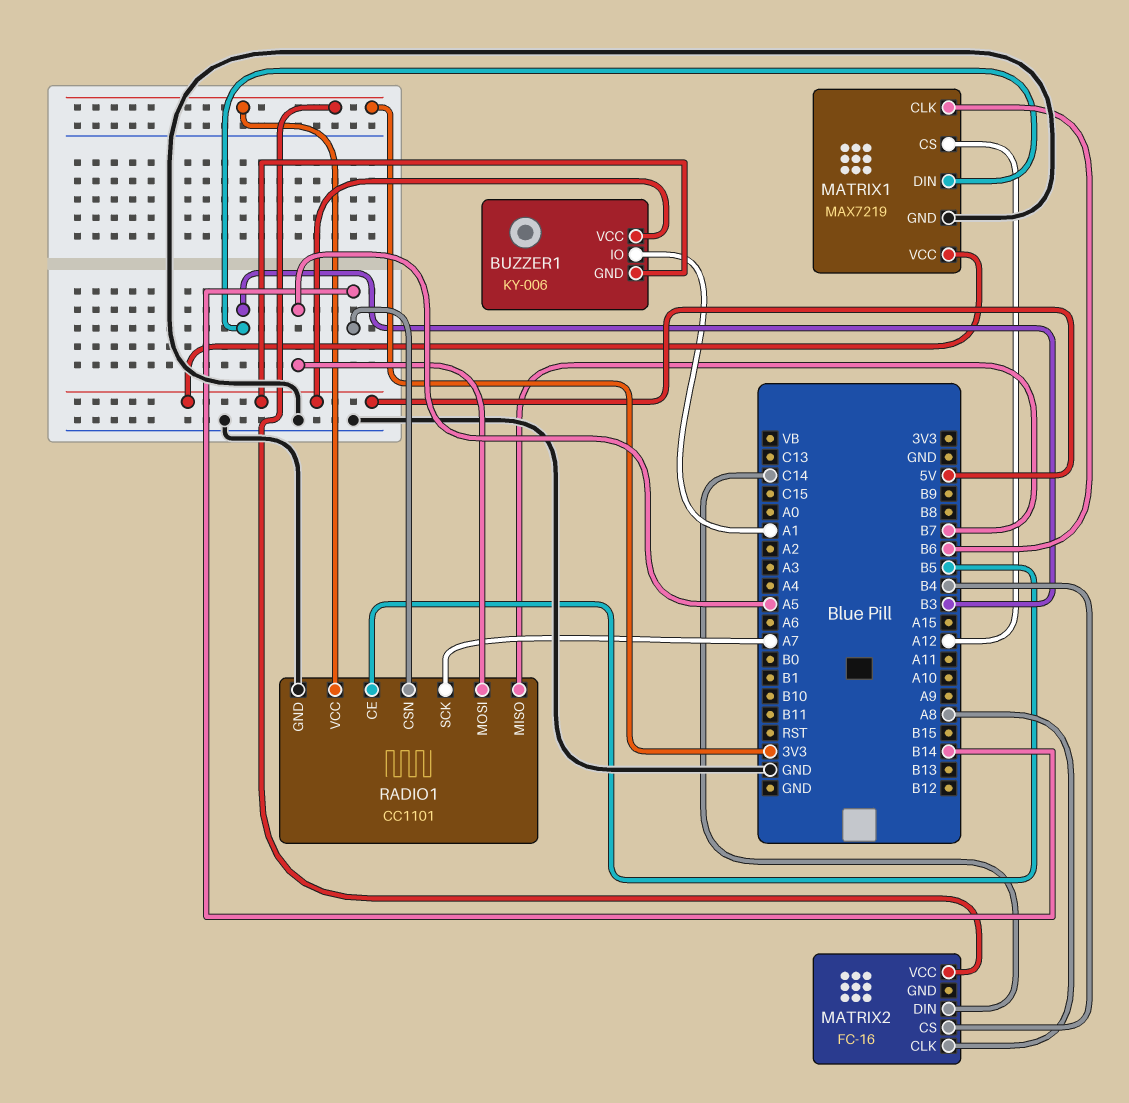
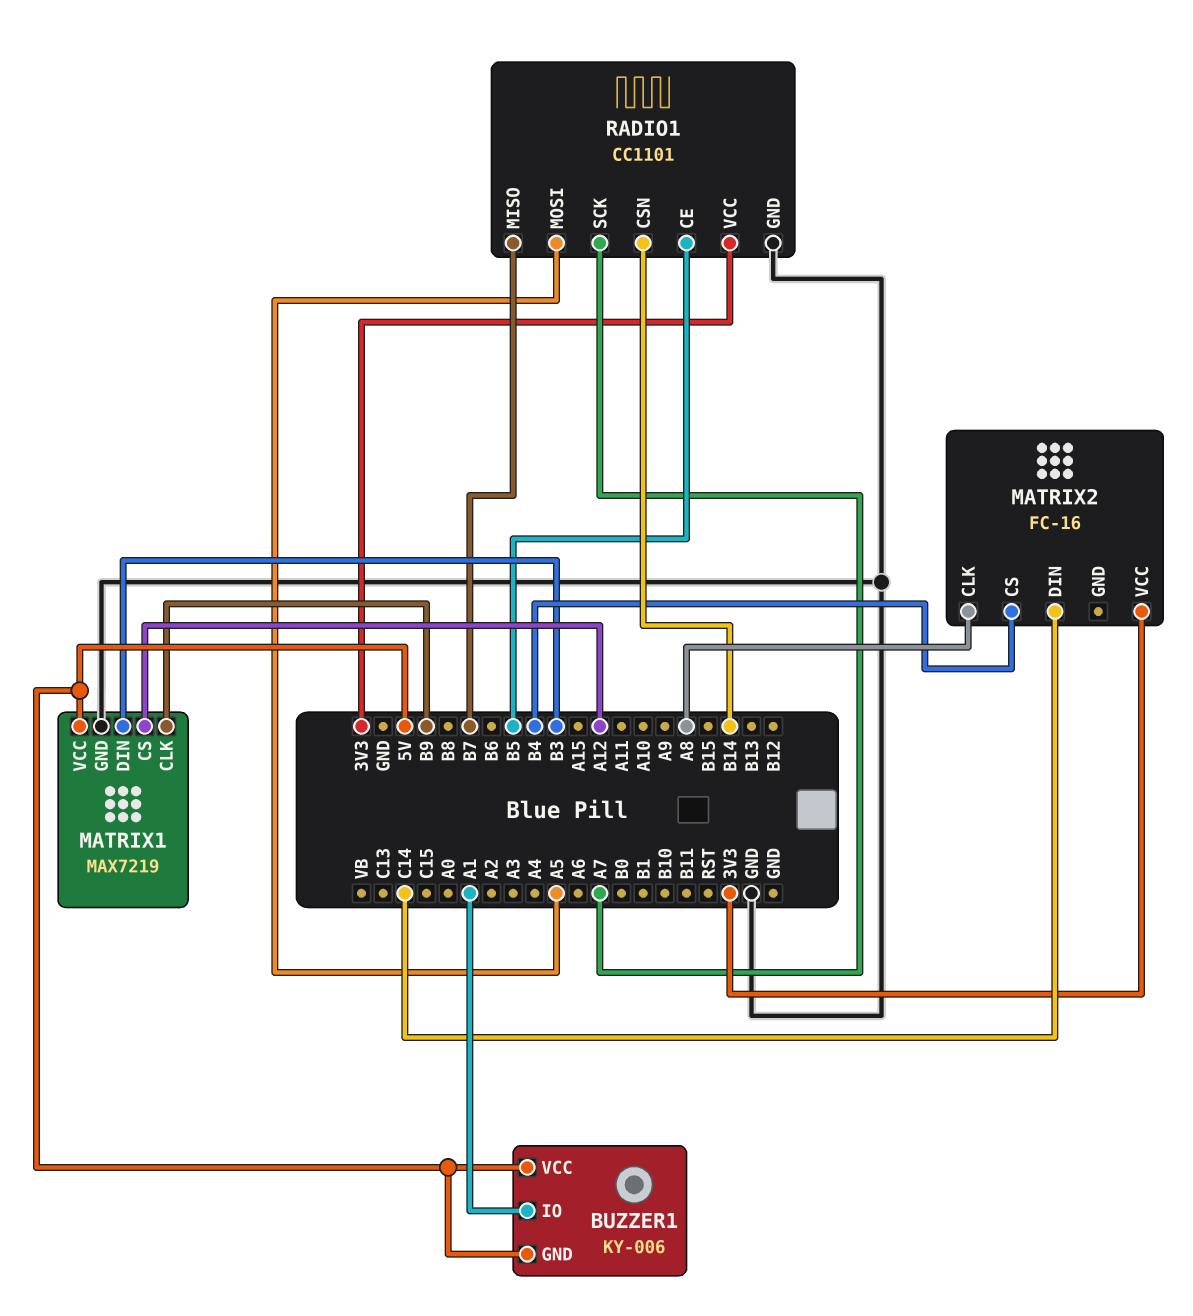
MATRIX1 pin CLK: B6 -> B9

